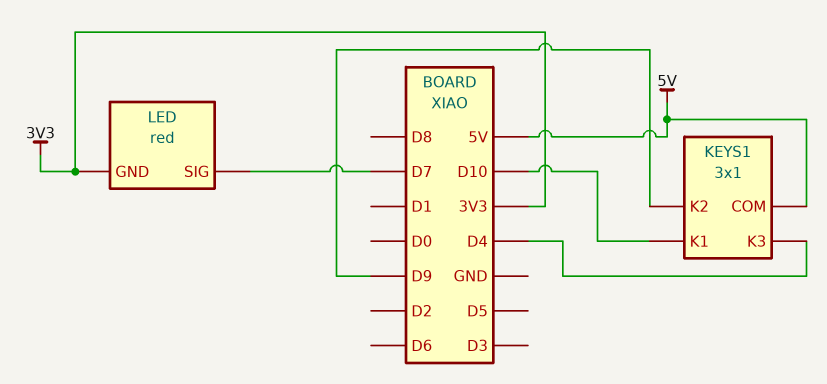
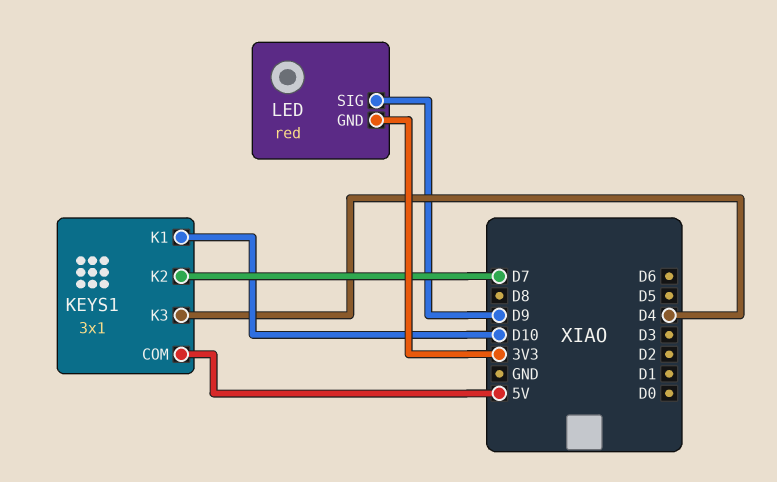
KEYS1 pin K2: D9 -> D7
LED pin SIG: D7 -> D9

